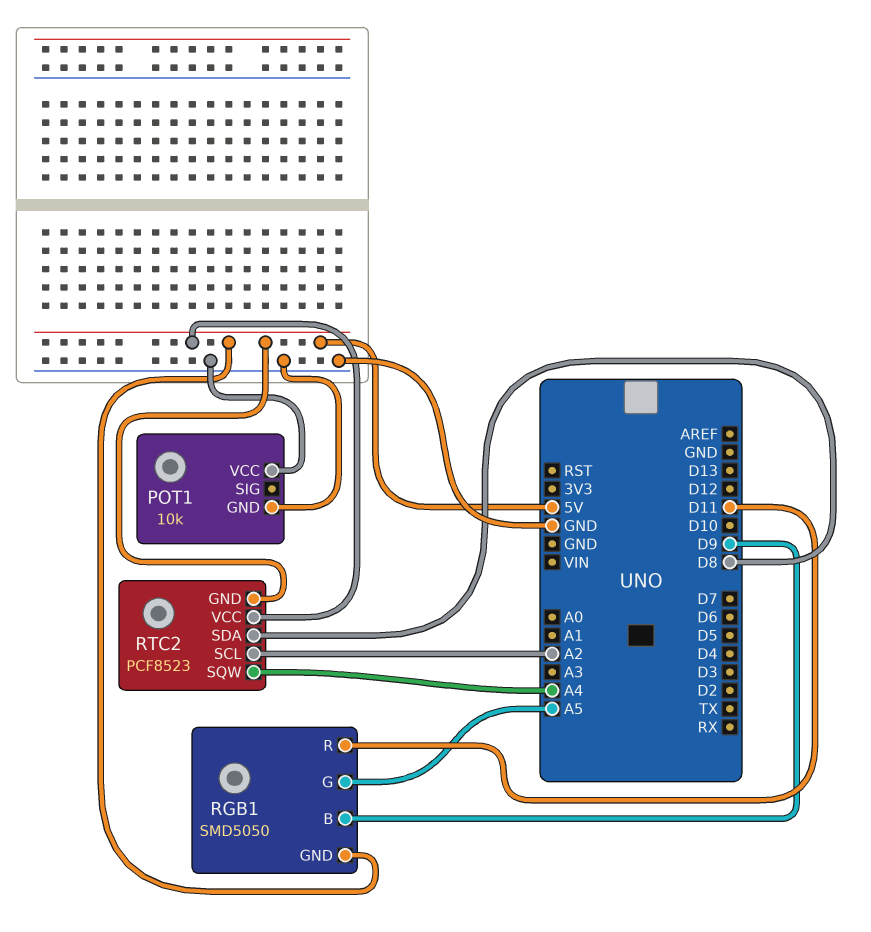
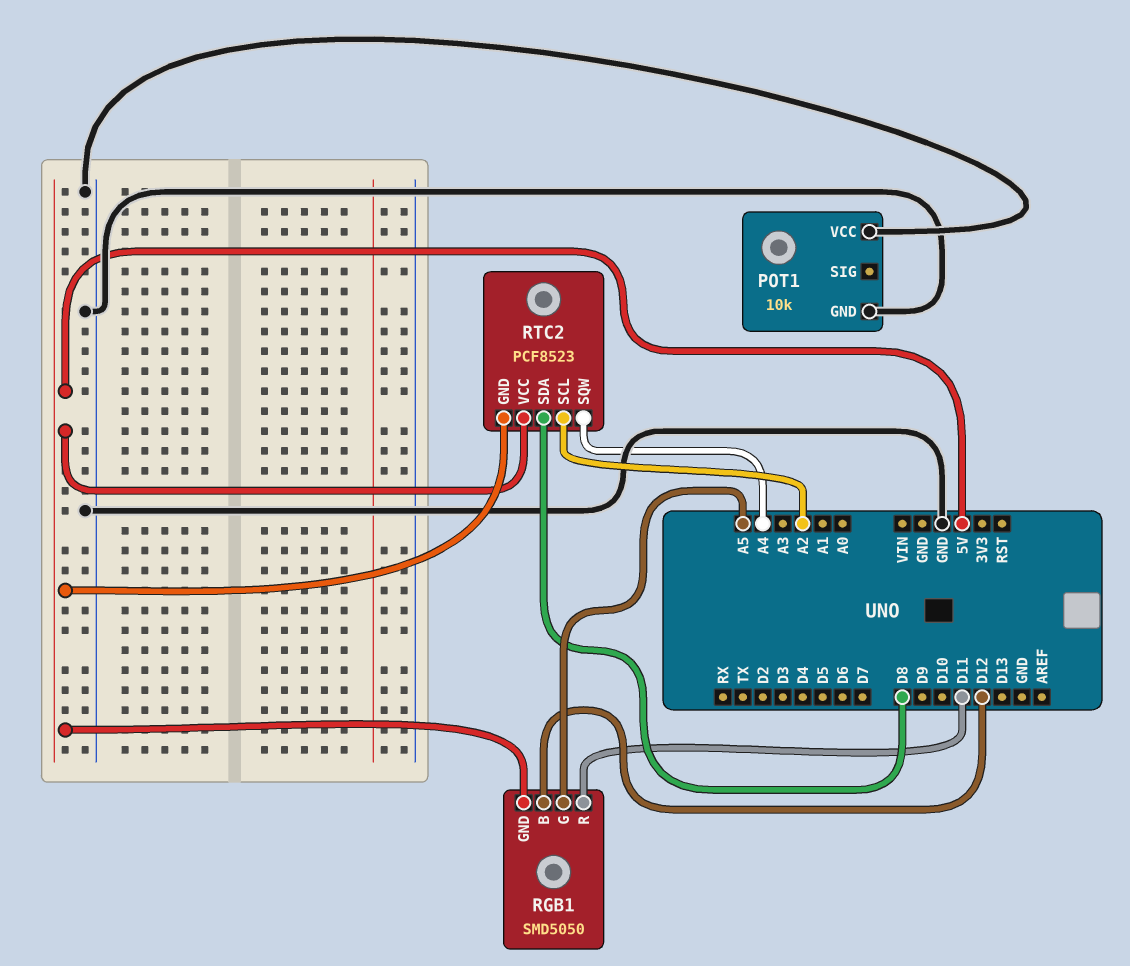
RGB1 pin B: D9 -> D12

